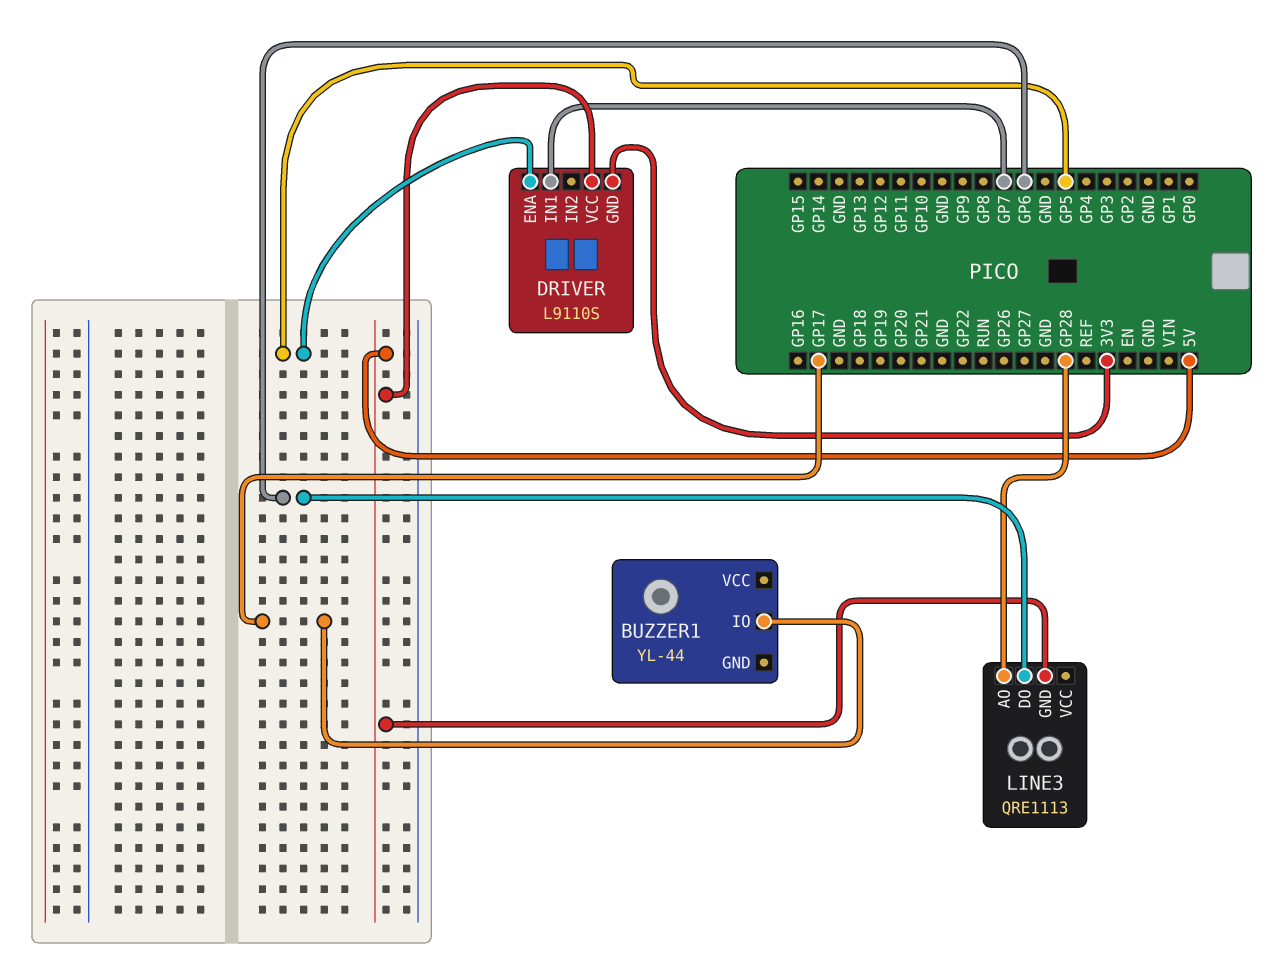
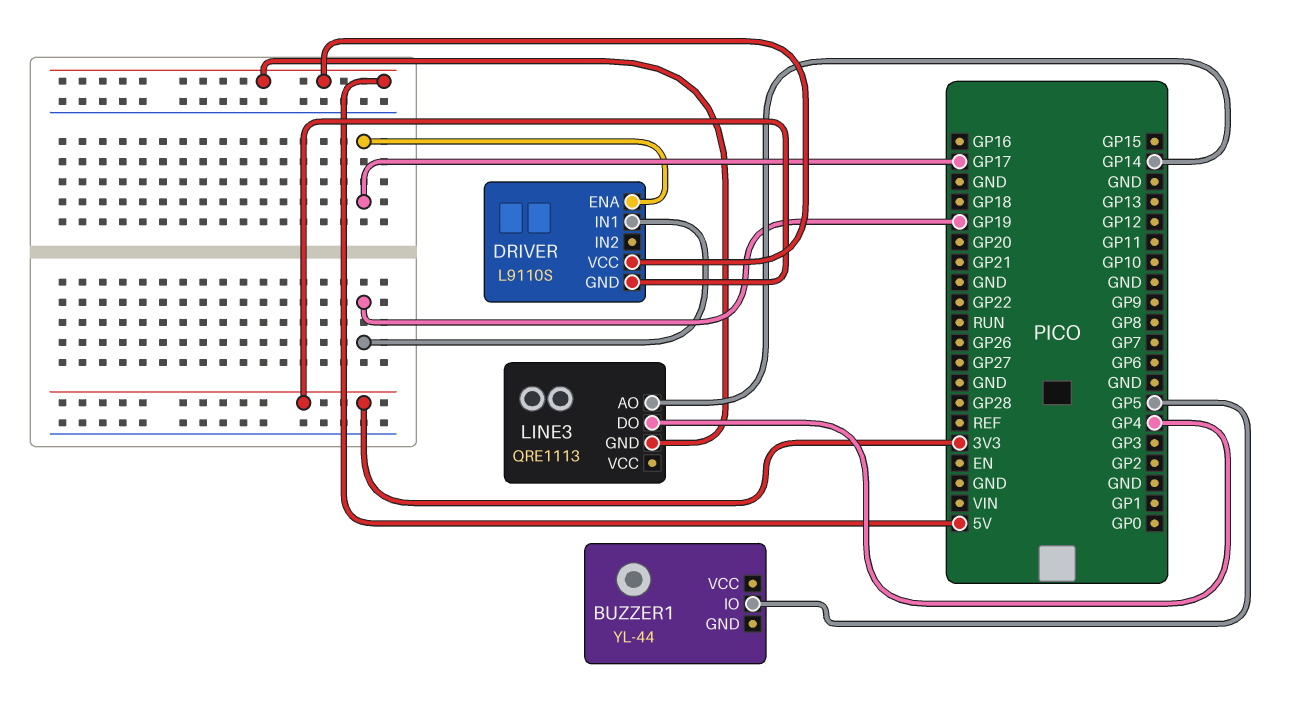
BUZZER1 pin IO: GP17 -> GP5
DRIVER pin ENA: GP5 -> GP17
DRIVER pin IN1: GP7 -> GP19
LINE3 pin AO: GP28 -> GP14
LINE3 pin DO: GP6 -> GP4

